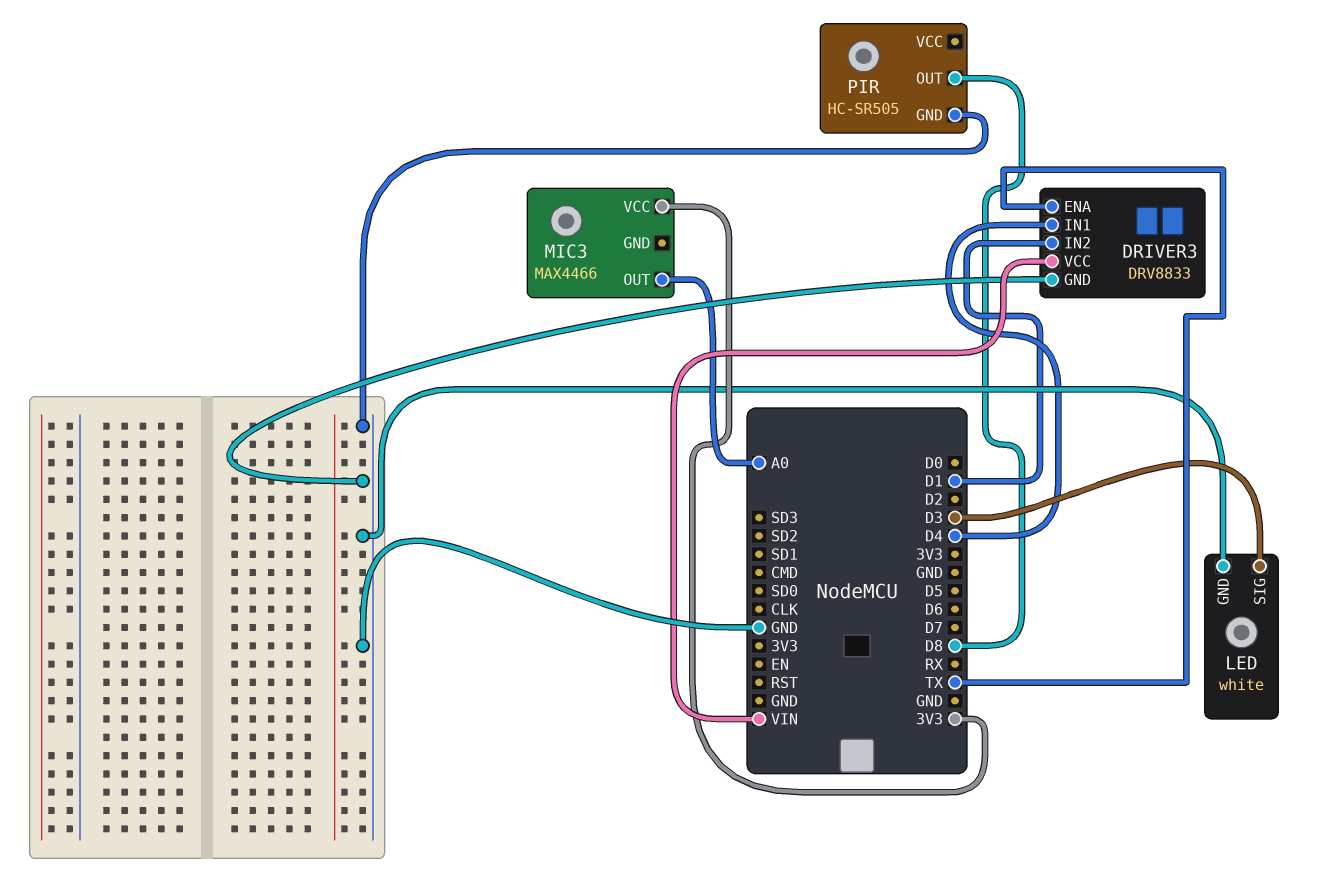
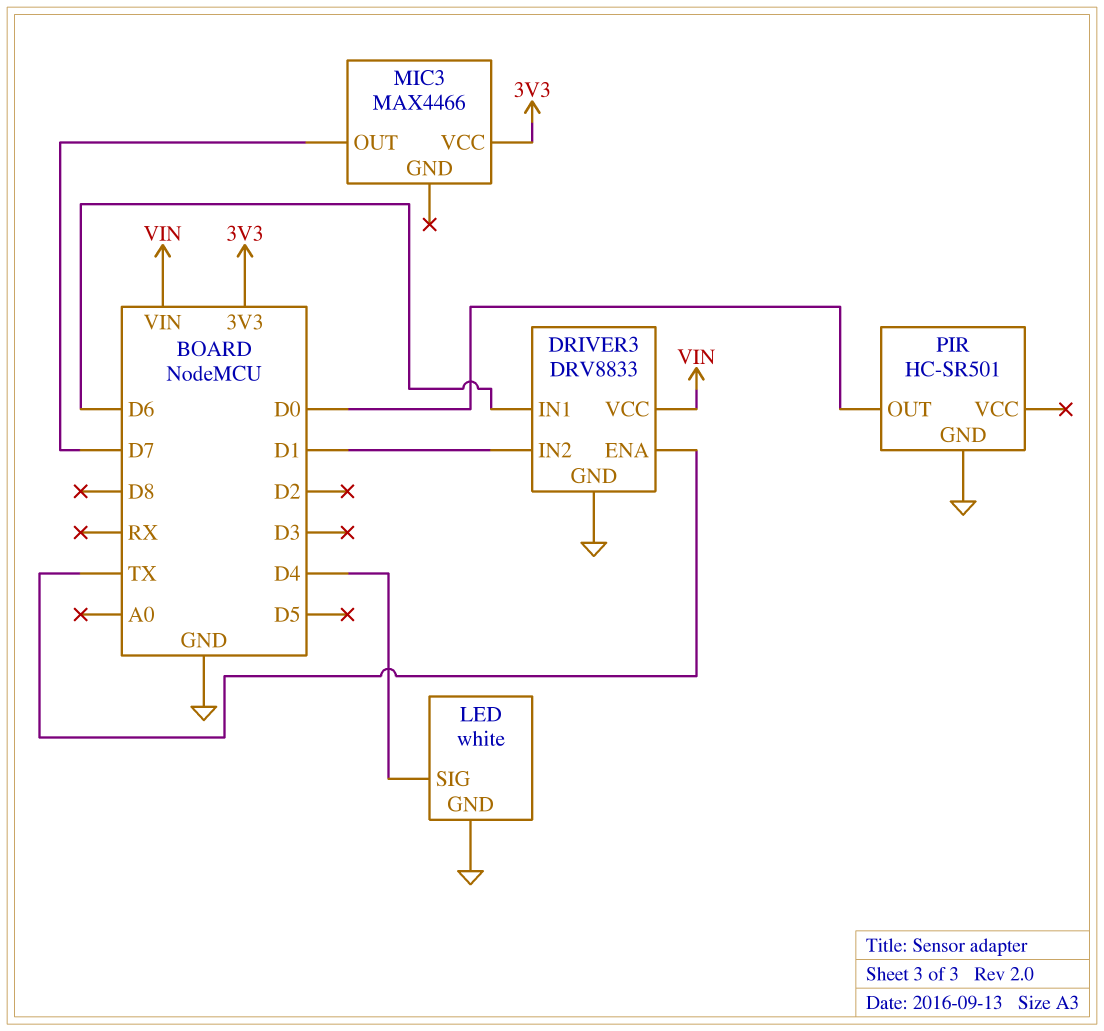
DRIVER3 pin IN1: D4 -> D6
LED pin SIG: D3 -> D4
MIC3 pin OUT: A0 -> D7
PIR: HC-SR505 -> HC-SR501
PIR pin OUT: D8 -> D0

